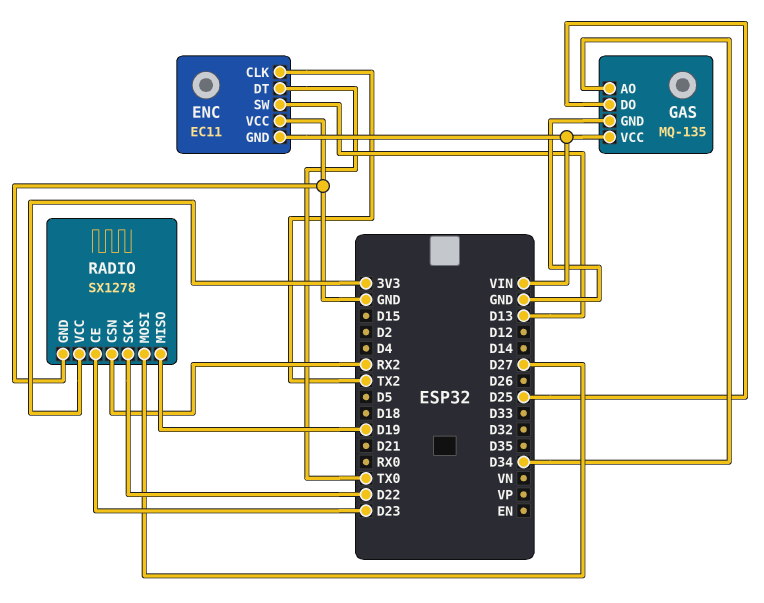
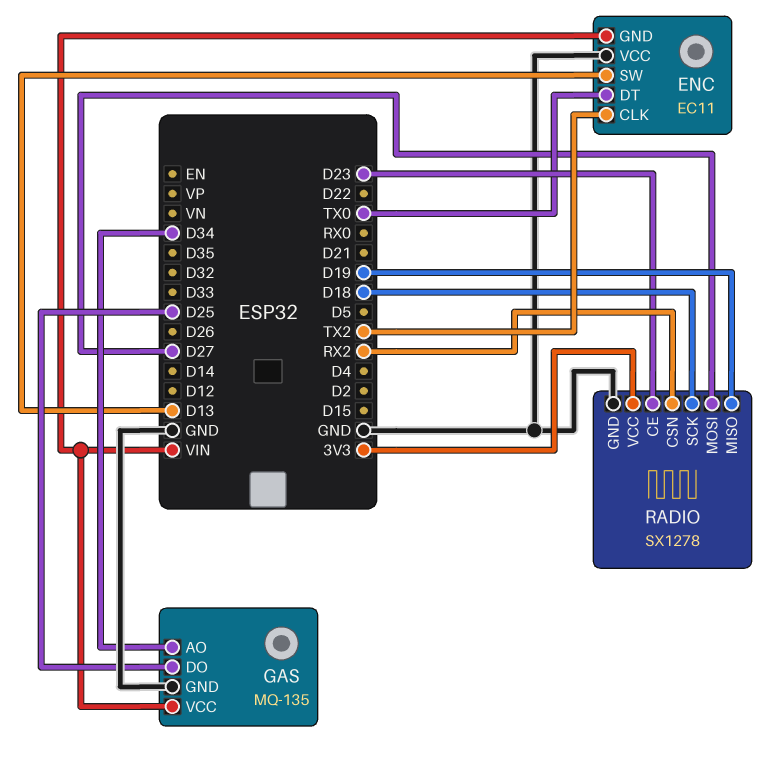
RADIO pin SCK: D22 -> D18

